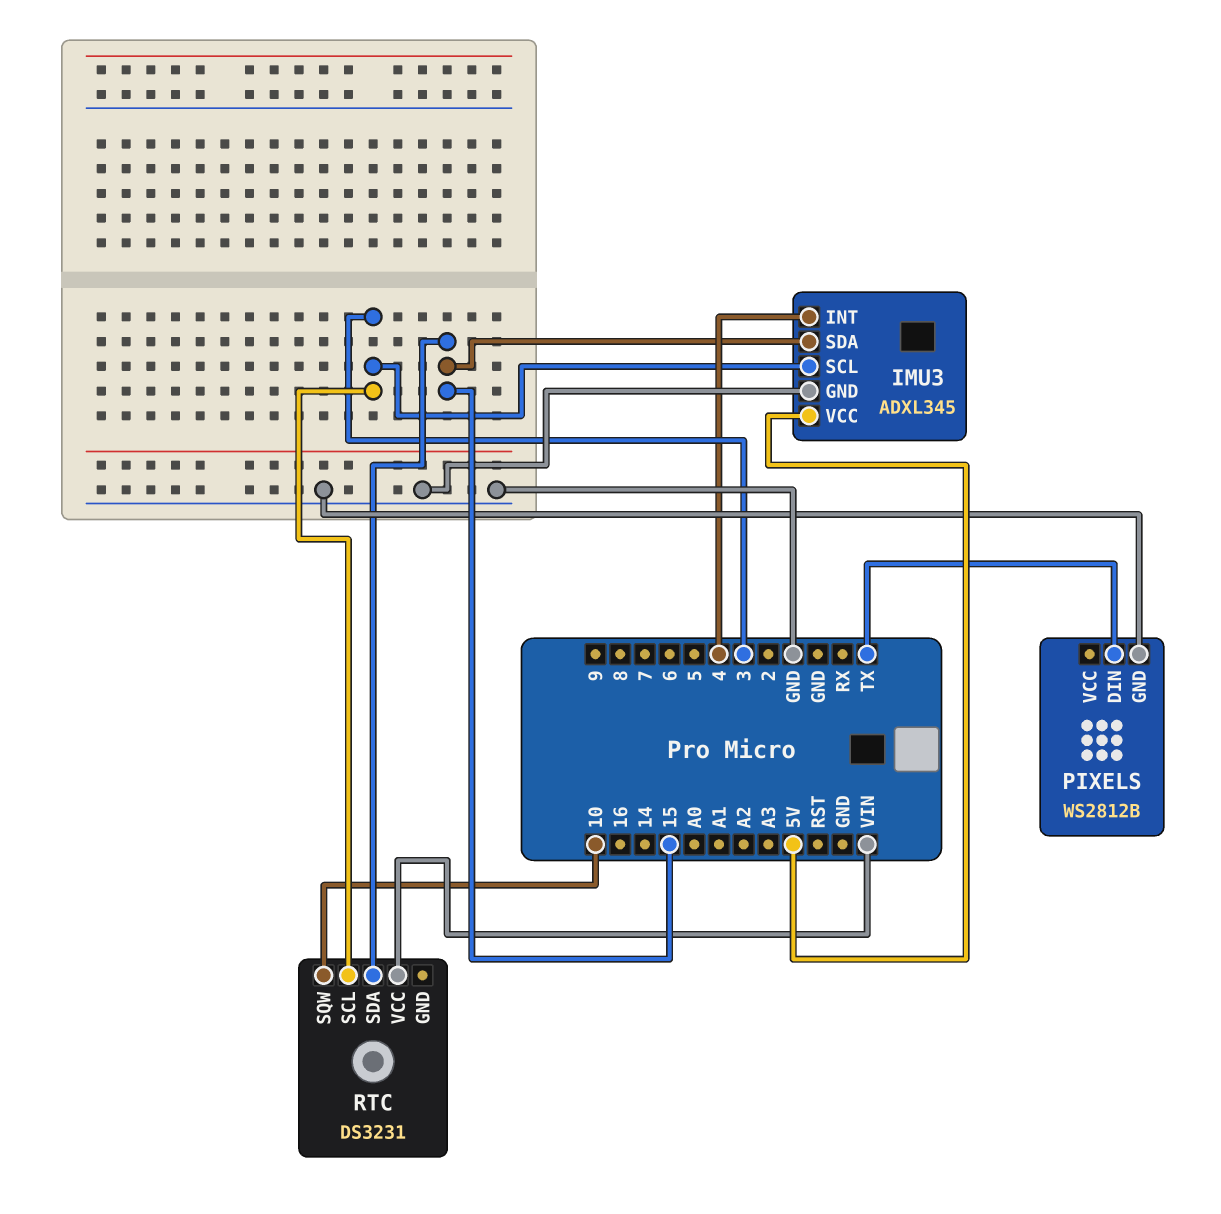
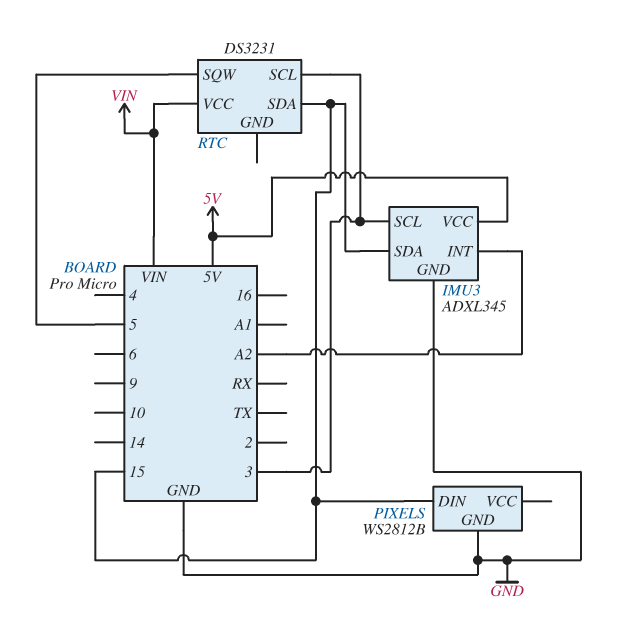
IMU3 pin INT: 4 -> A2
PIXELS pin DIN: TX -> 15
RTC pin SQW: 10 -> 5

